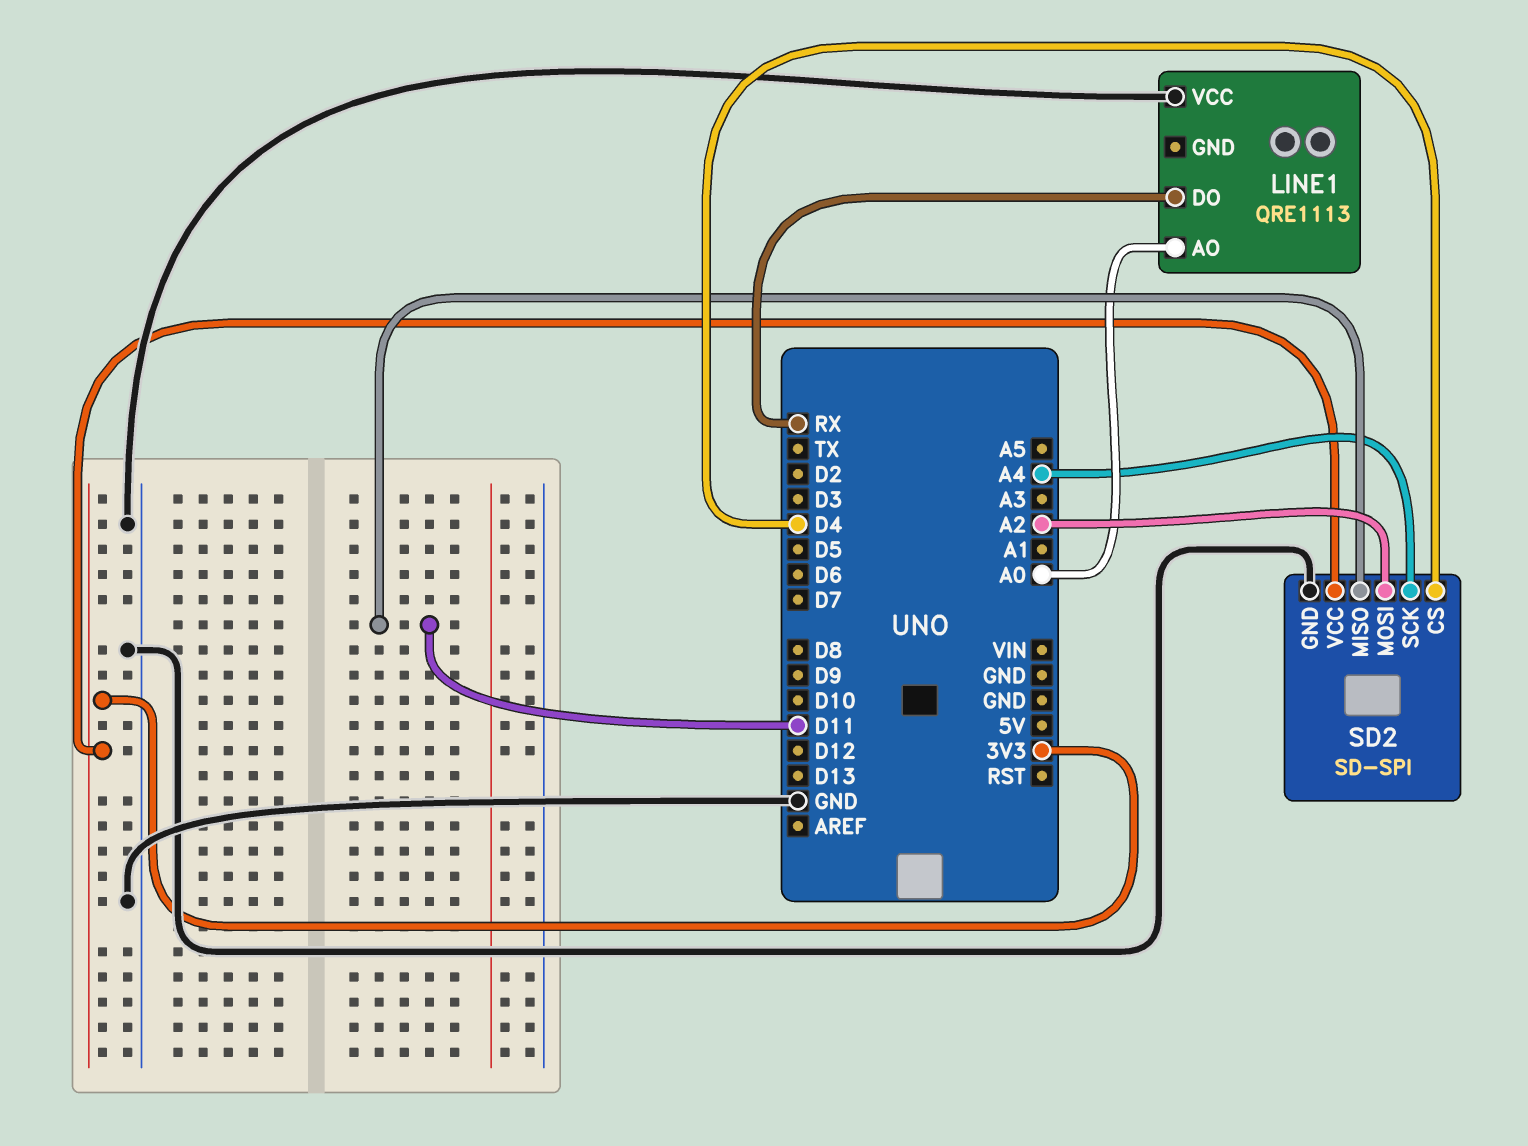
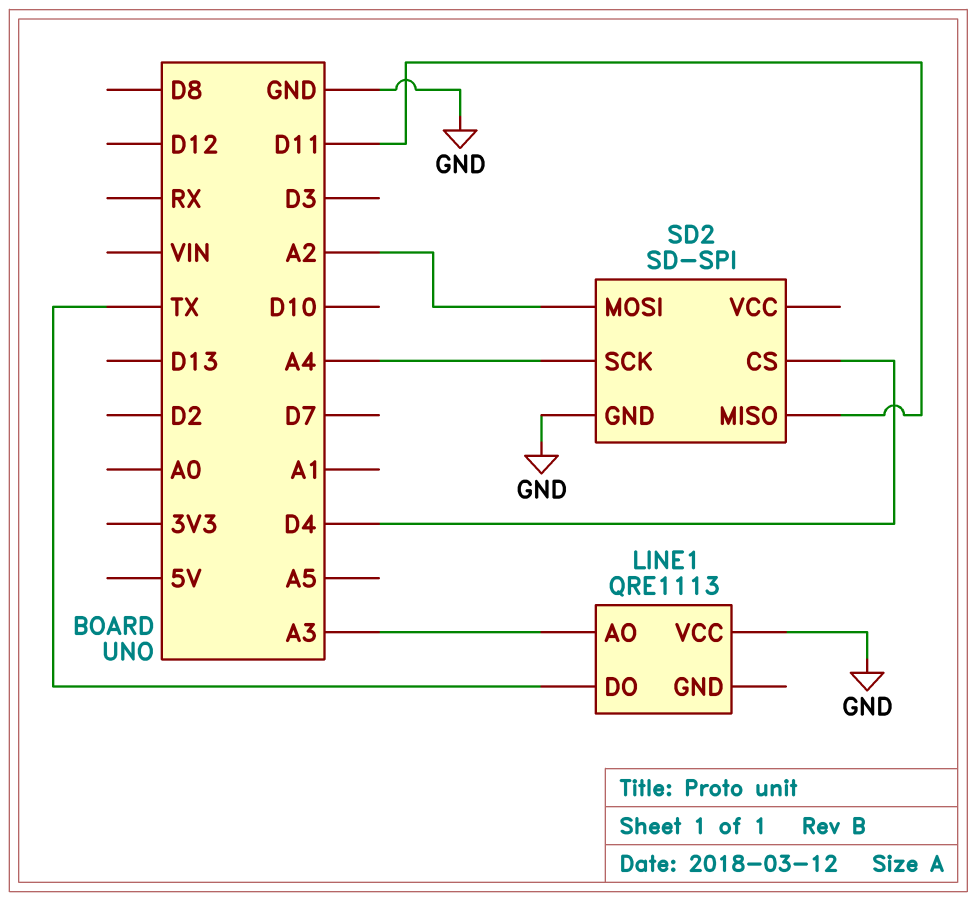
LINE1 pin AO: A0 -> A3
LINE1 pin DO: RX -> TX
SD2 pin VCC: 3V3 -> none

